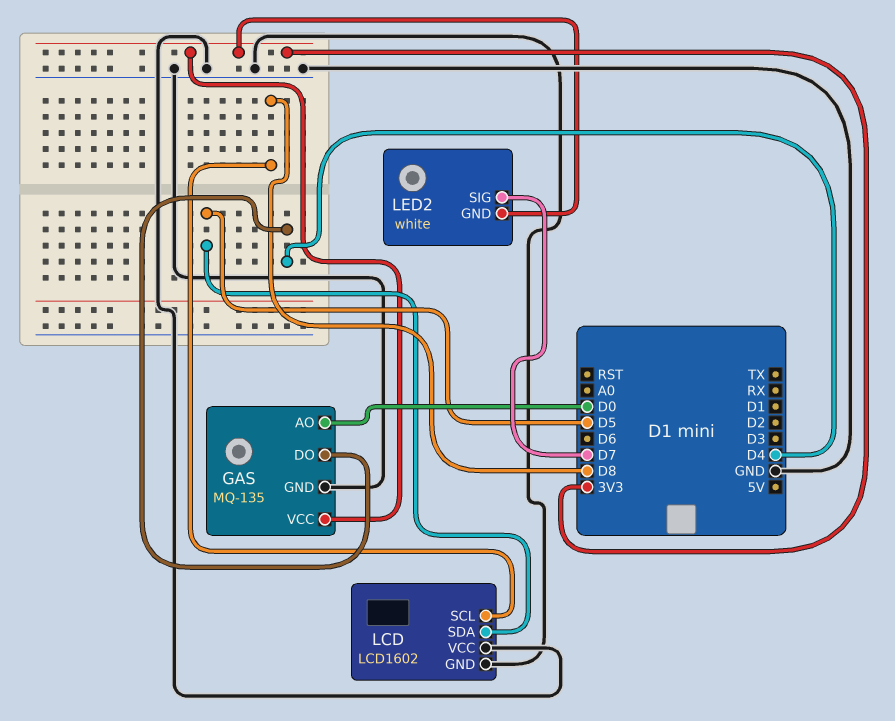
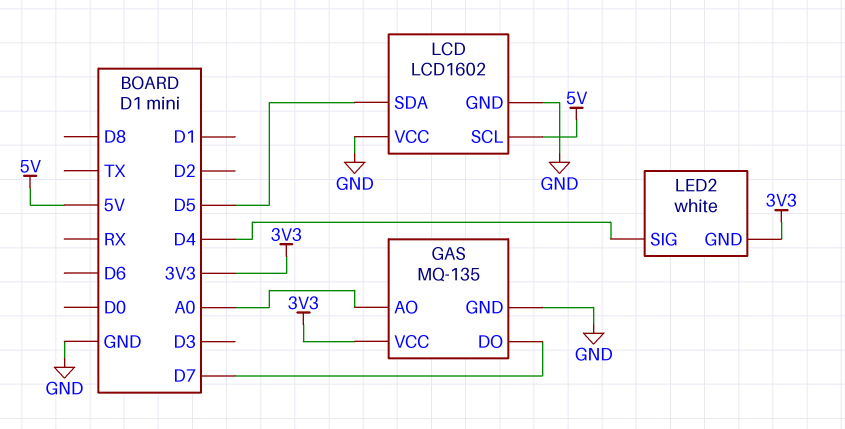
GAS pin AO: D0 -> A0
GAS pin DO: D4 -> D7
LCD pin SCL: D8 -> 5V
LED2 pin SIG: D7 -> D4

